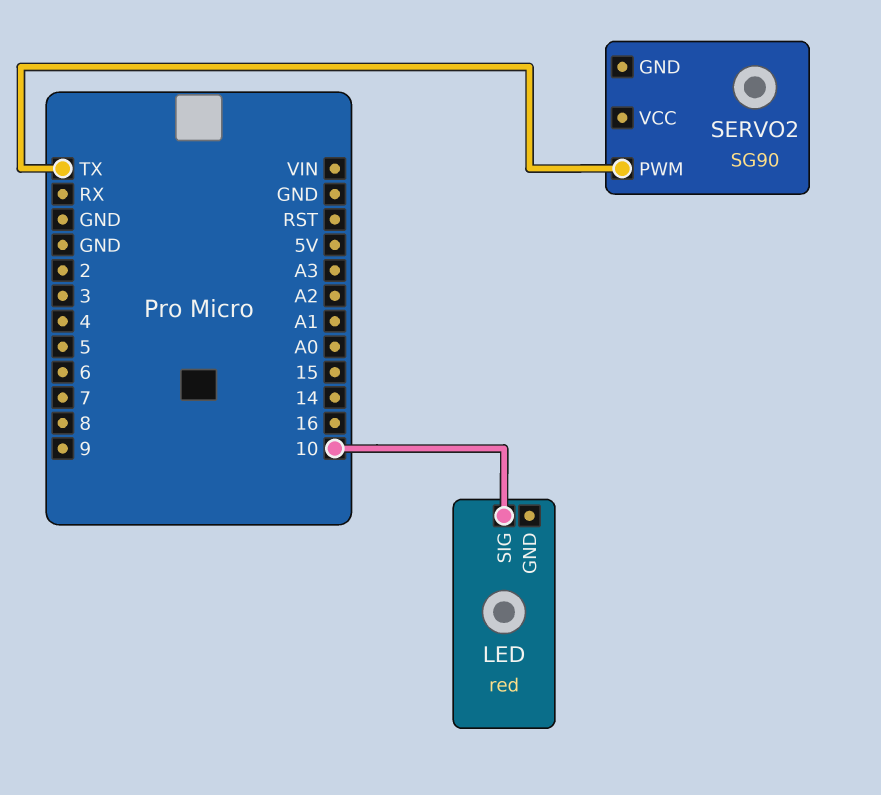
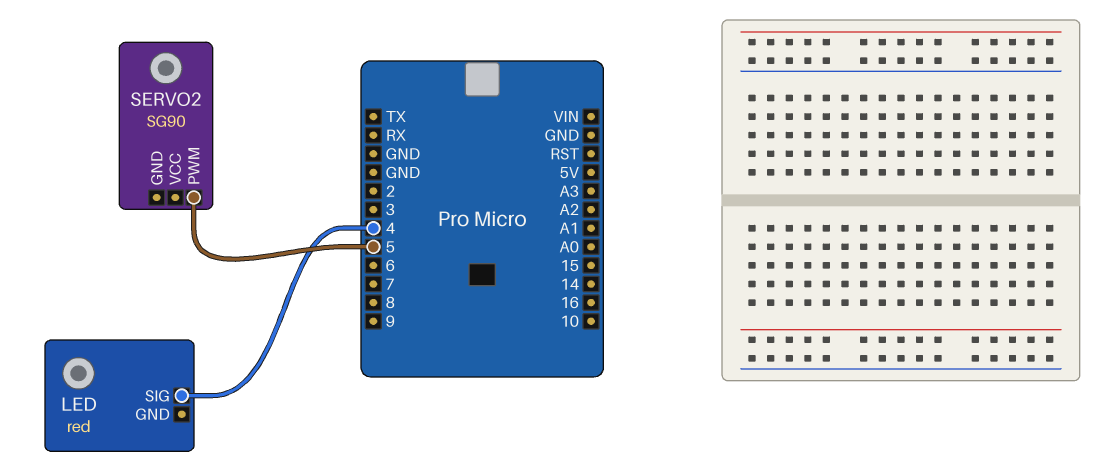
LED pin SIG: 10 -> 4
SERVO2 pin PWM: TX -> 5

